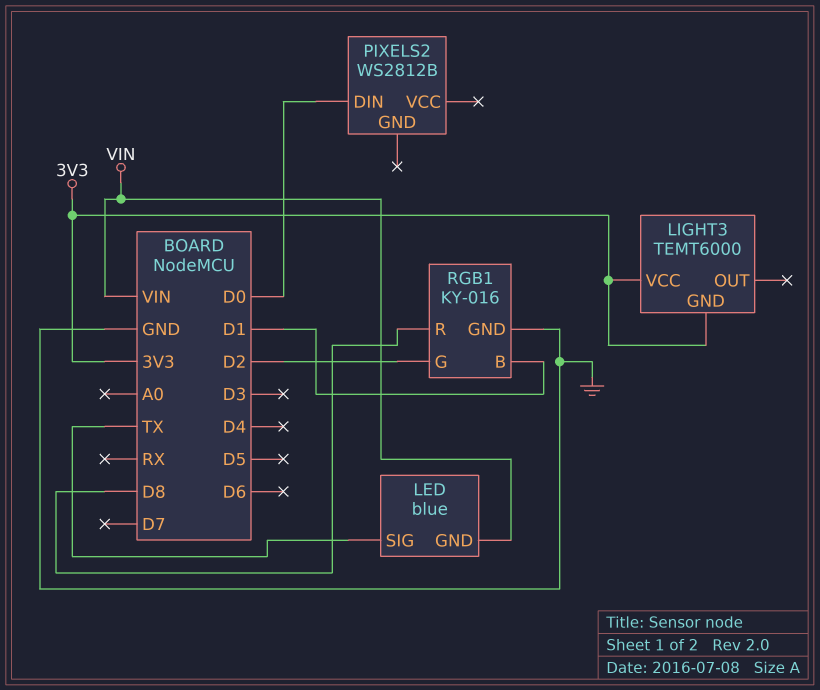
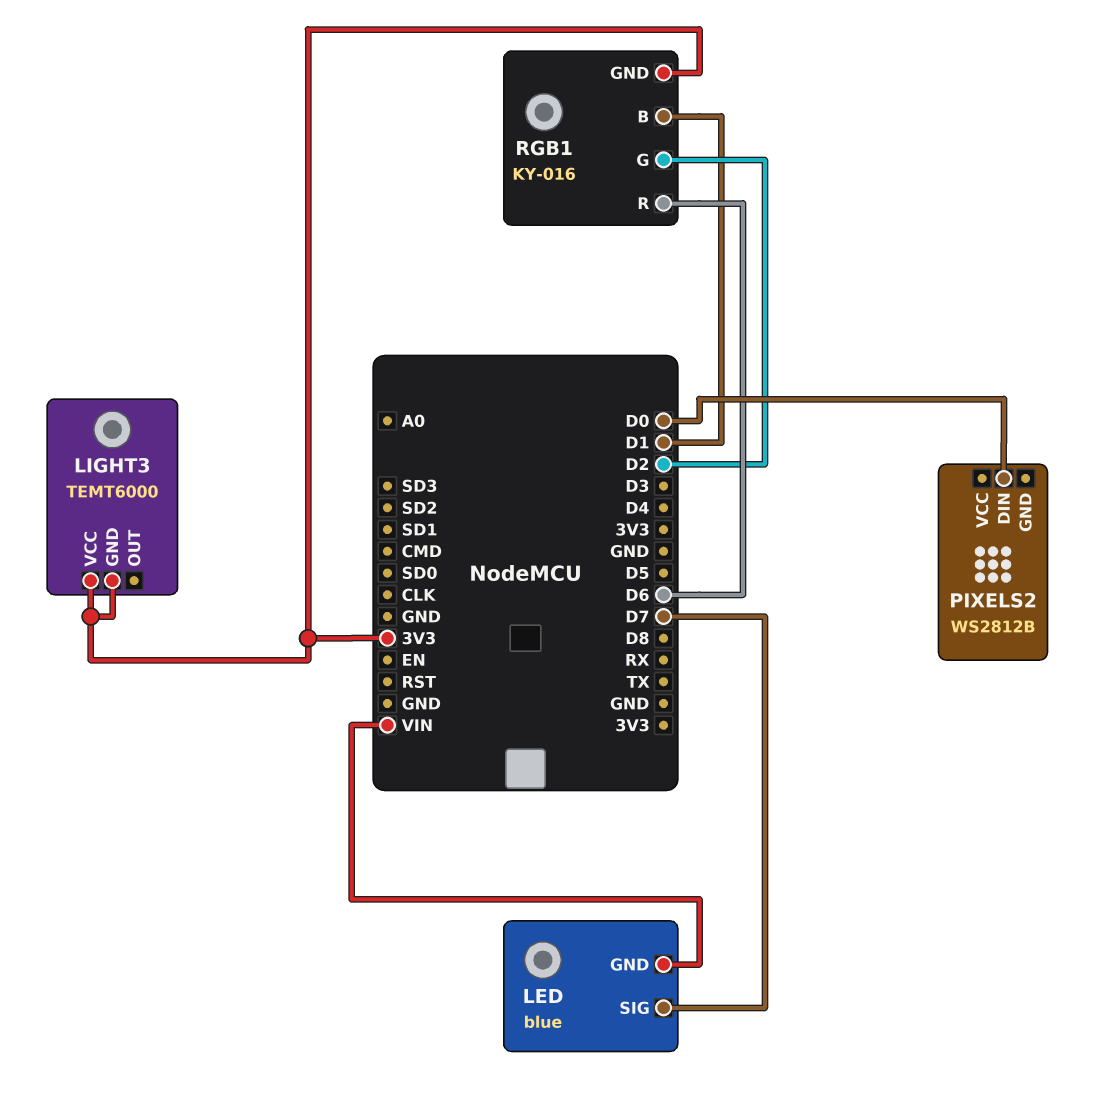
LED pin SIG: TX -> D7
RGB1 pin GND: GND -> 3V3
RGB1 pin R: D8 -> D6

